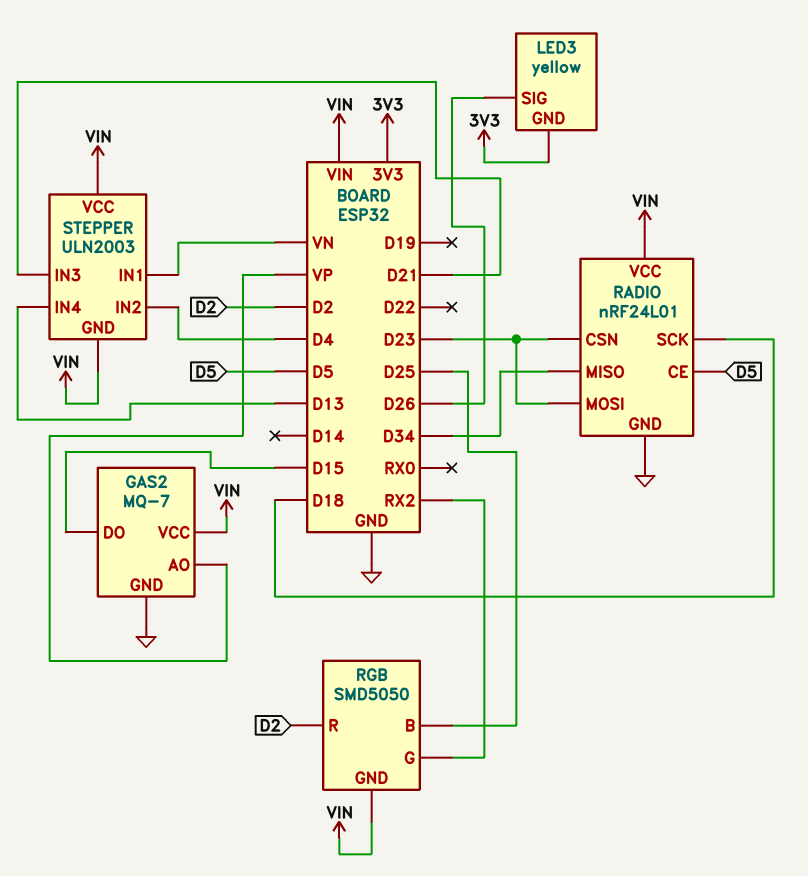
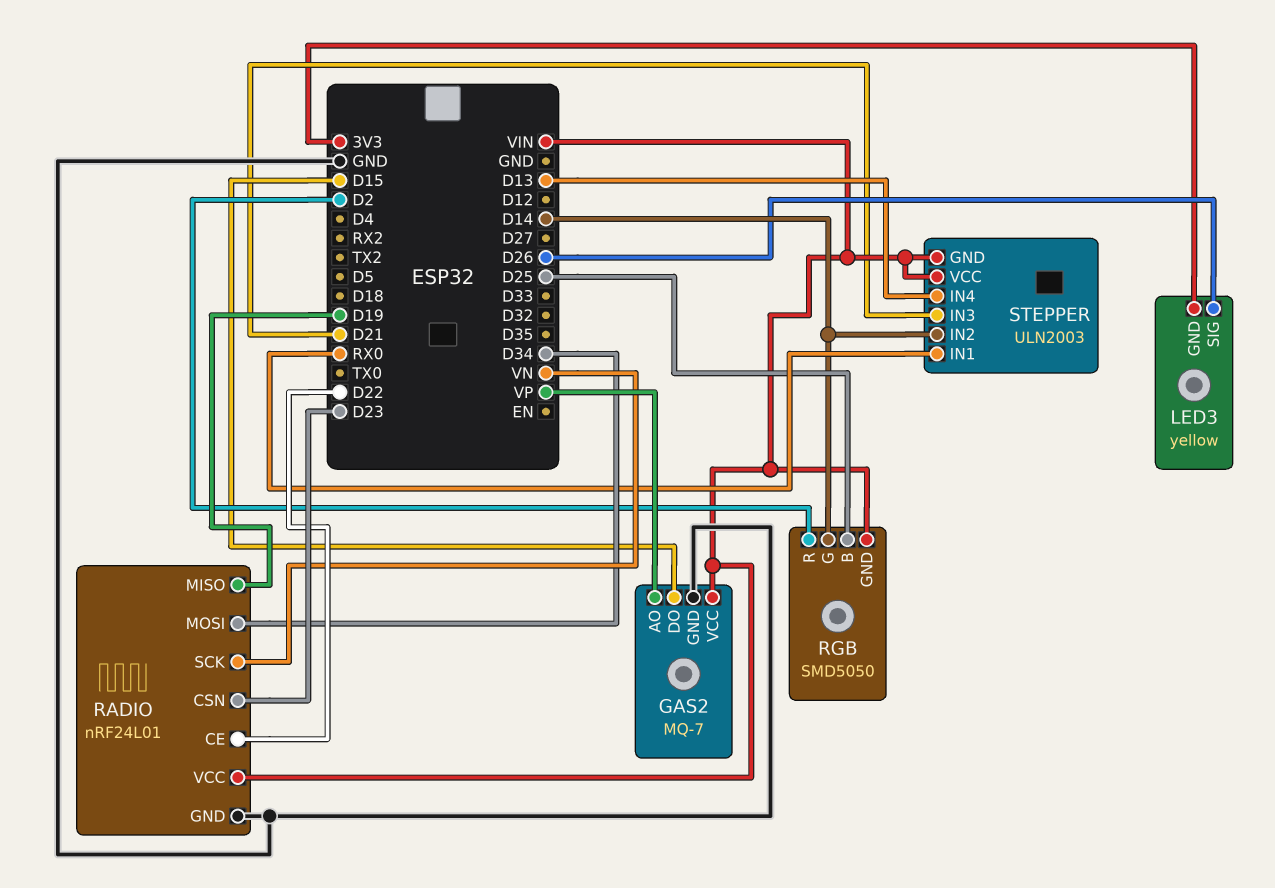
RADIO pin CE: D5 -> D22
RADIO pin MISO: D34 -> D19
RADIO pin MOSI: D23 -> D34
RADIO pin SCK: D18 -> VN
RGB pin G: RX2 -> D14
STEPPER pin IN1: VN -> RX0
STEPPER pin IN2: D4 -> D14

